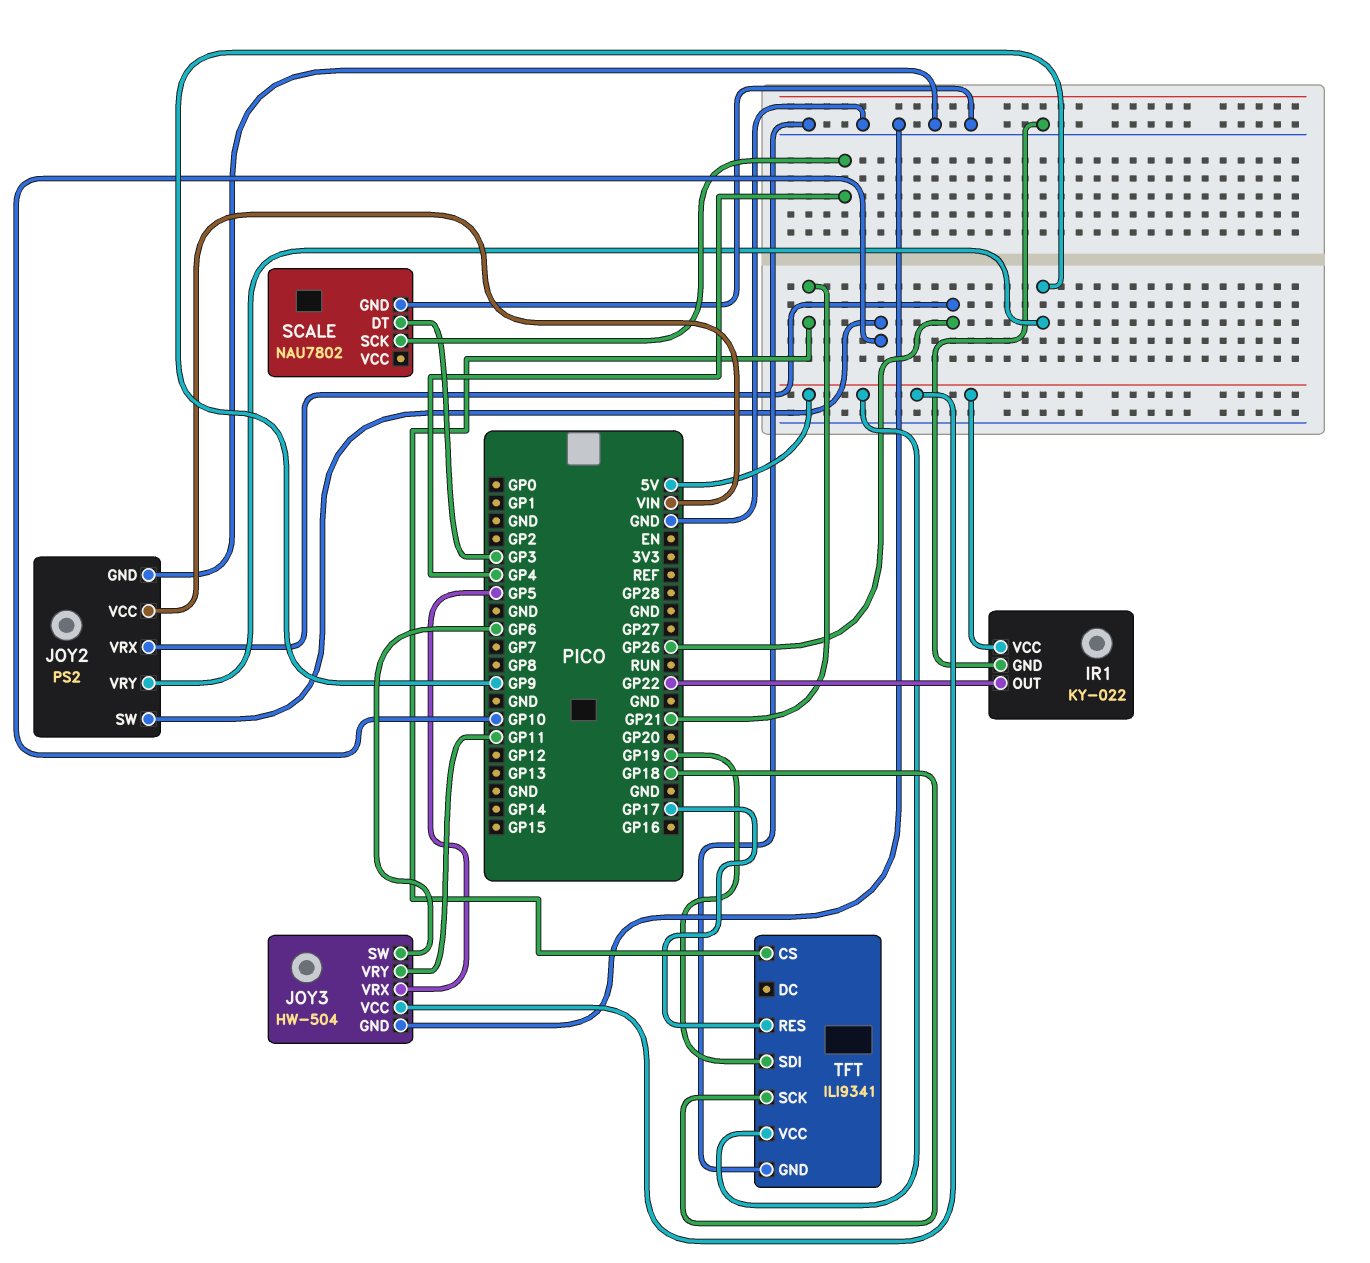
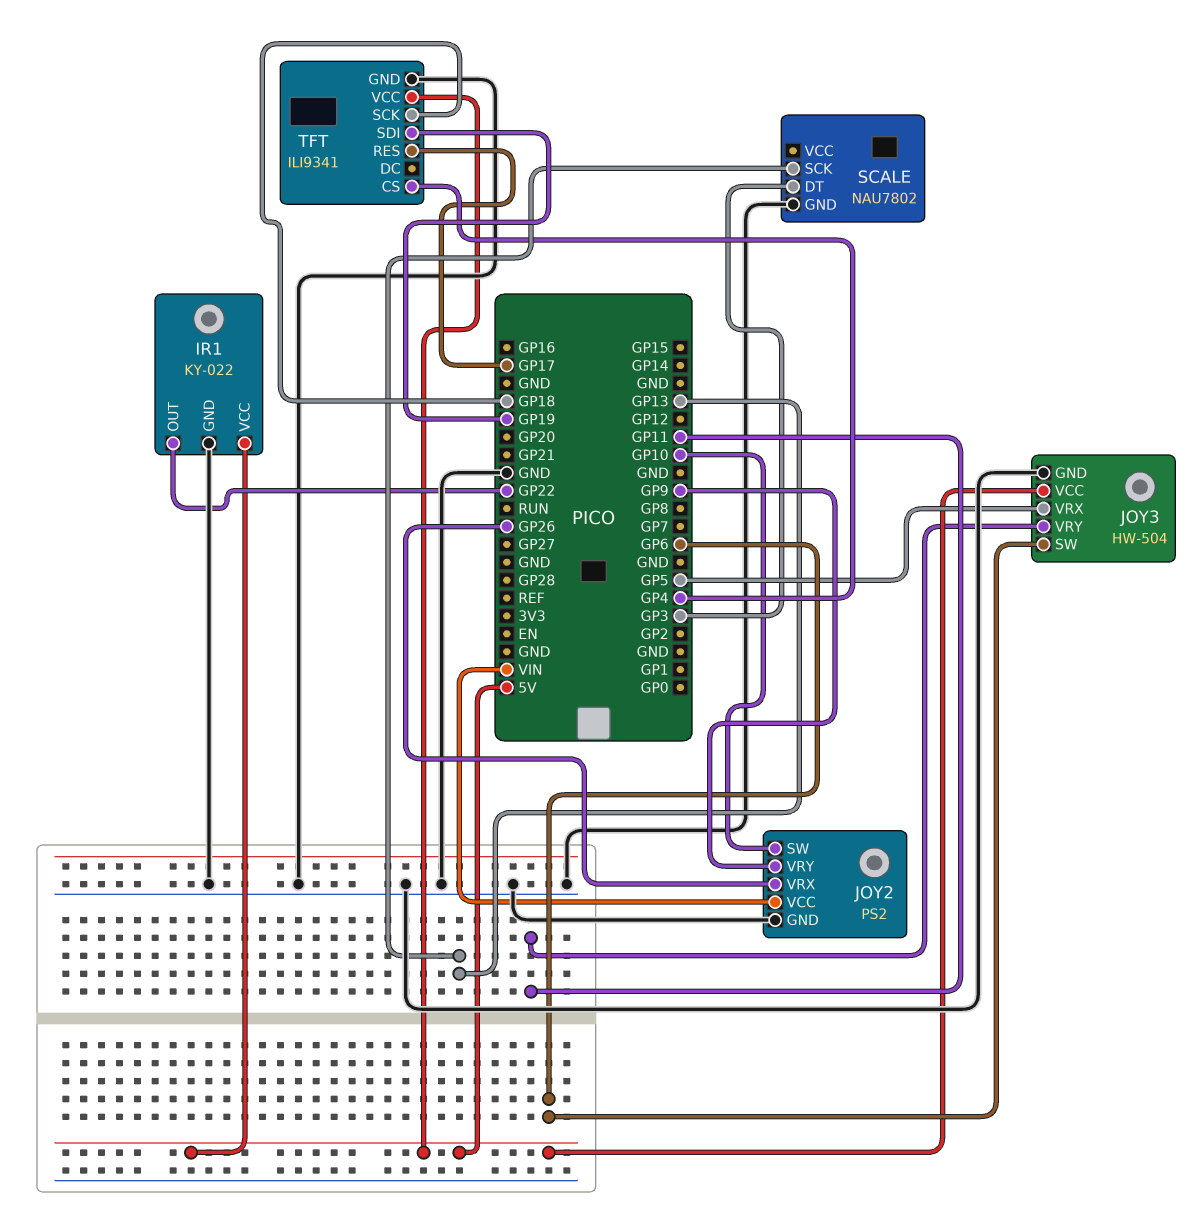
SCALE pin SCK: GP4 -> GP13
TFT pin CS: GP21 -> GP4

